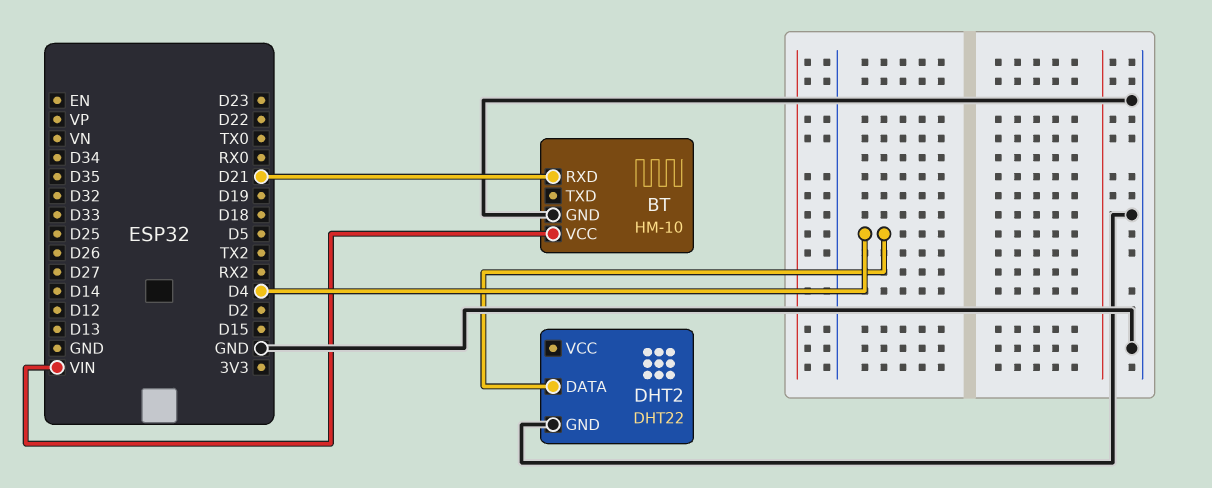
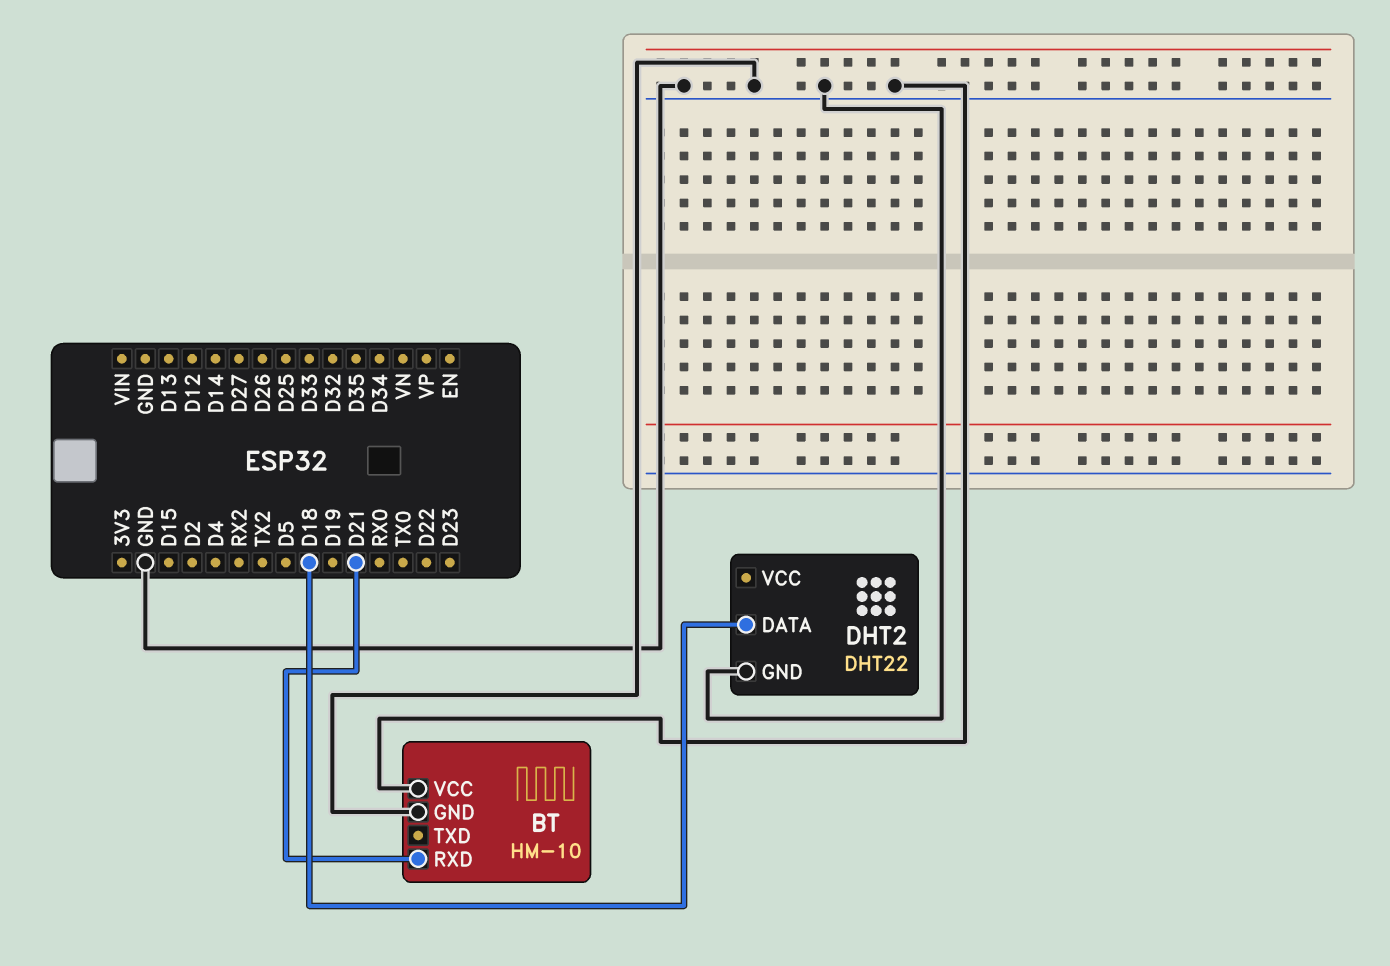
BT pin VCC: VIN -> GND
DHT2 pin DATA: D4 -> D18

